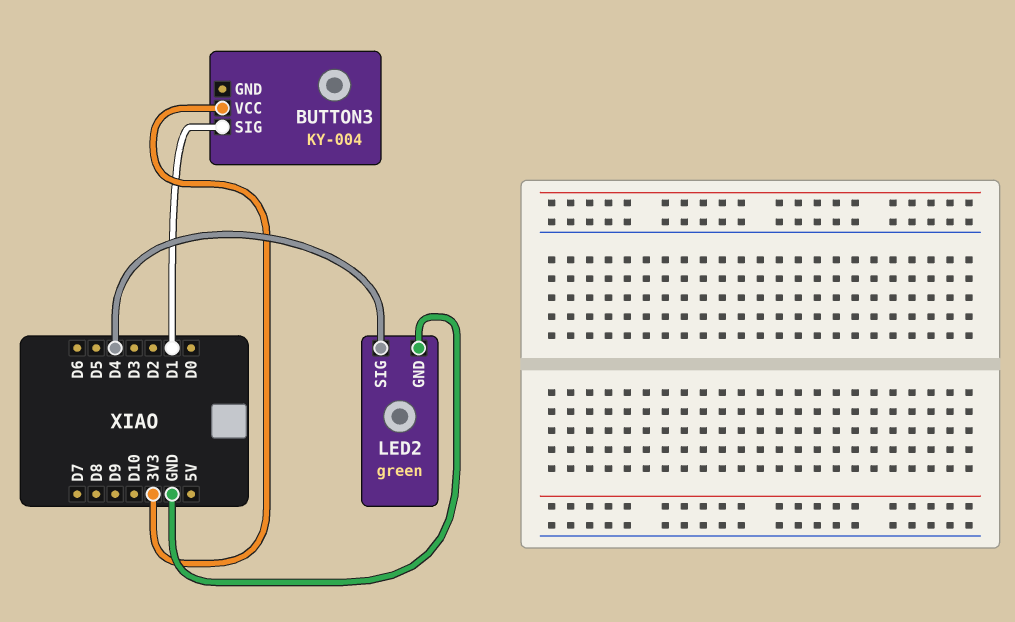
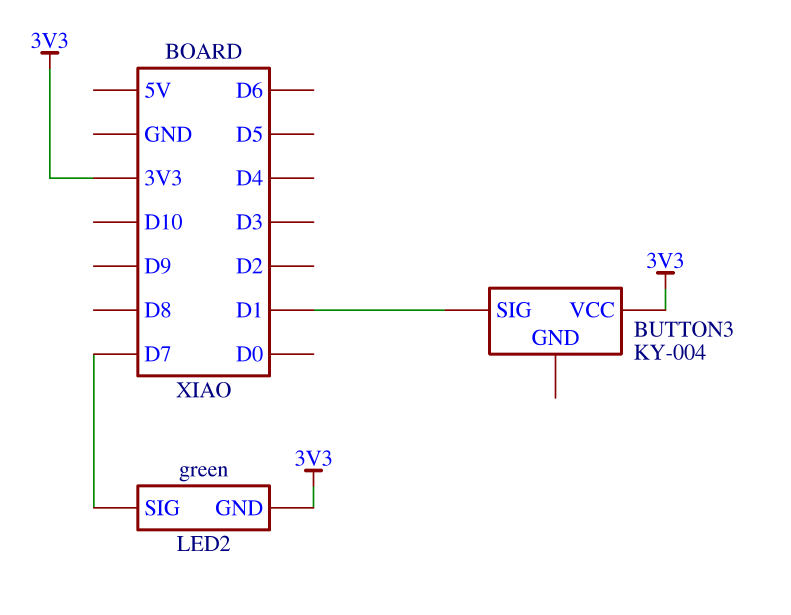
LED2 pin GND: GND -> 3V3
LED2 pin SIG: D4 -> D7

